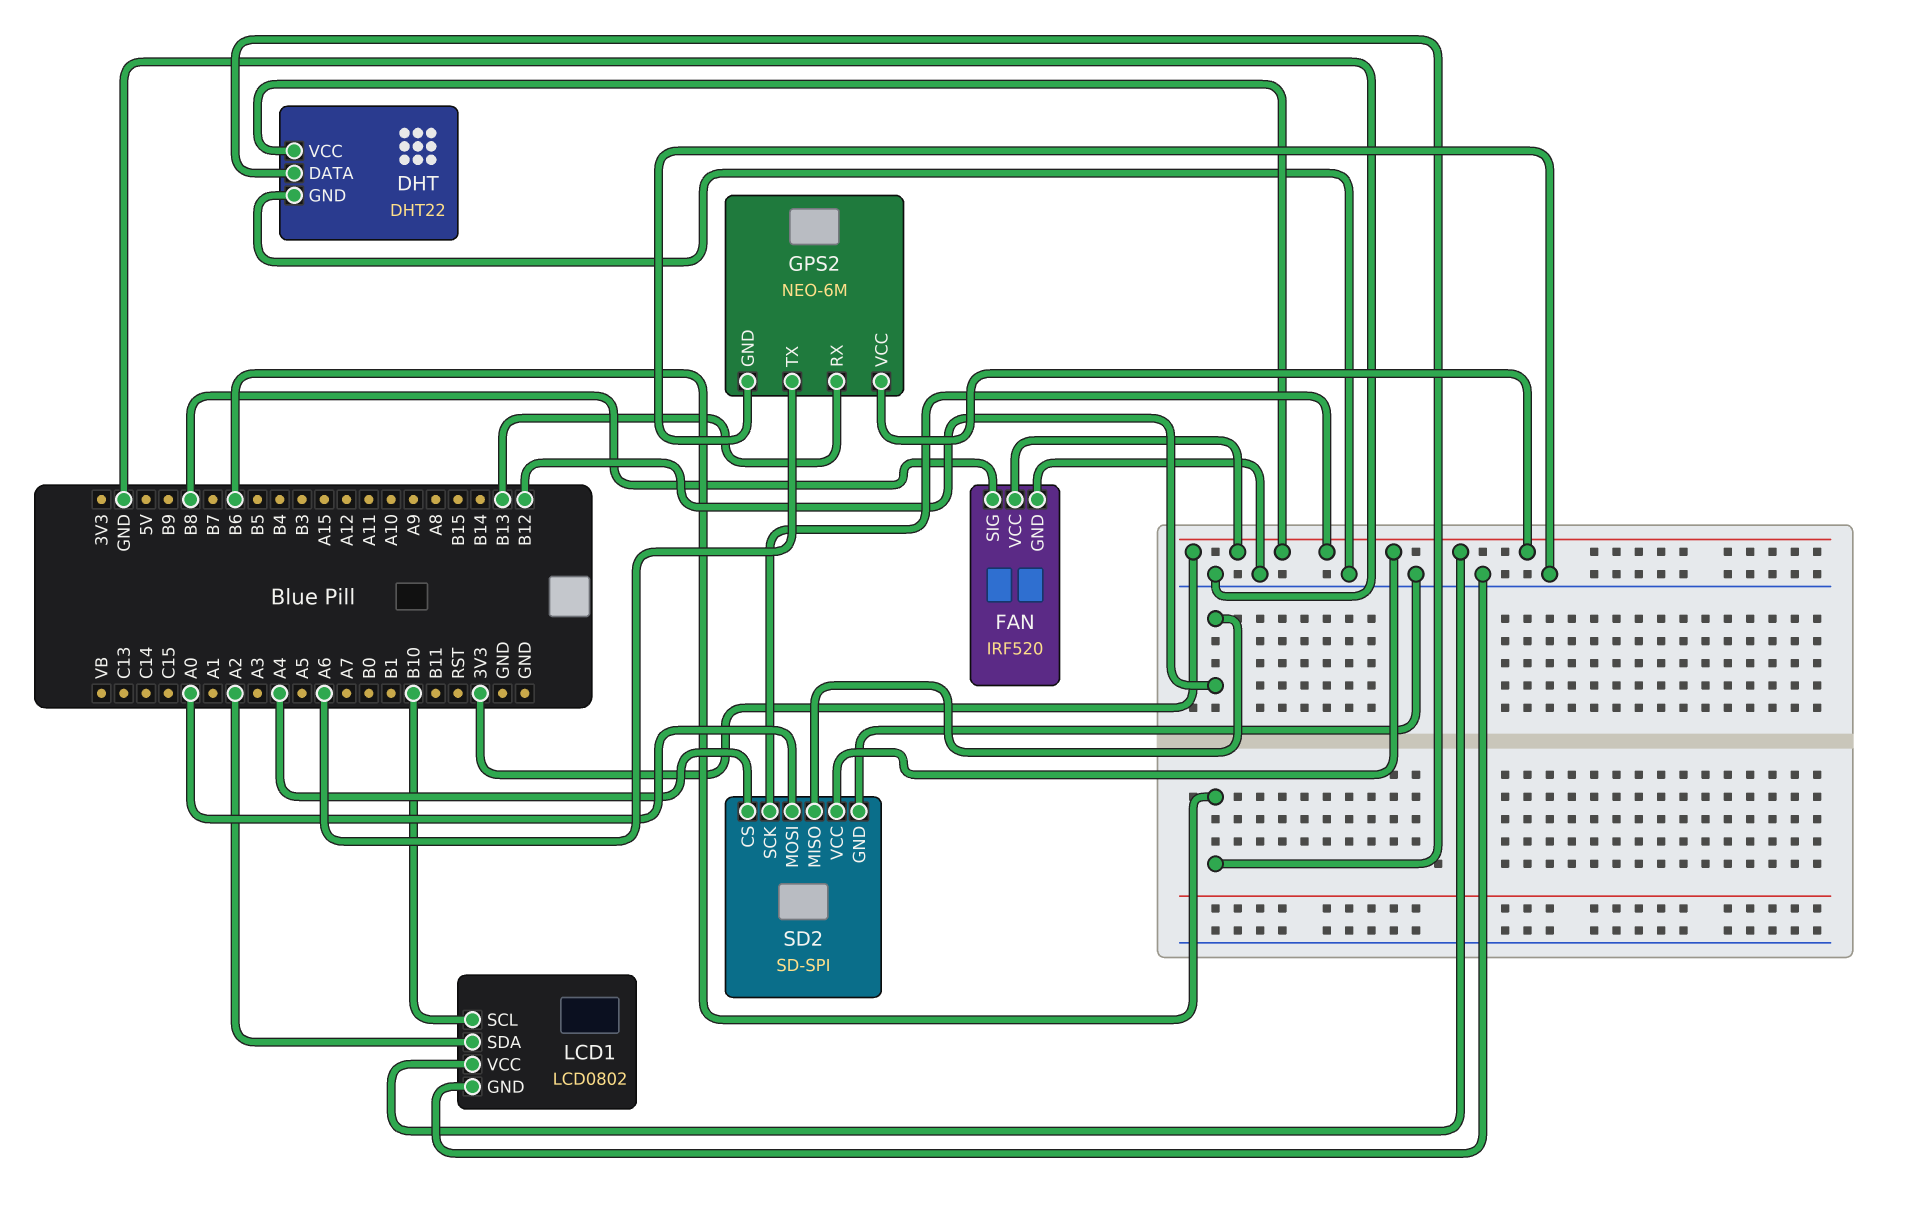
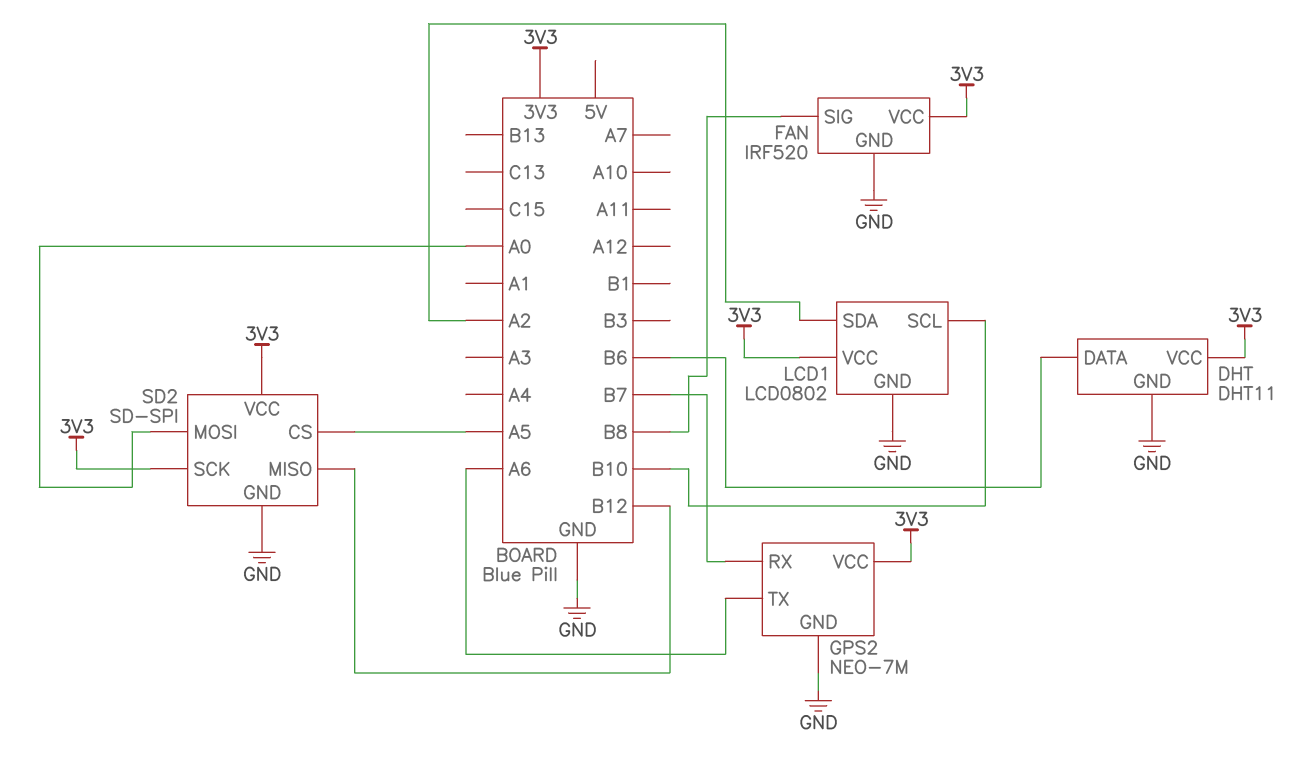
DHT: DHT22 -> DHT11
GPS2: NEO-6M -> NEO-7M
GPS2 pin RX: B13 -> B7
SD2 pin CS: A4 -> A5

